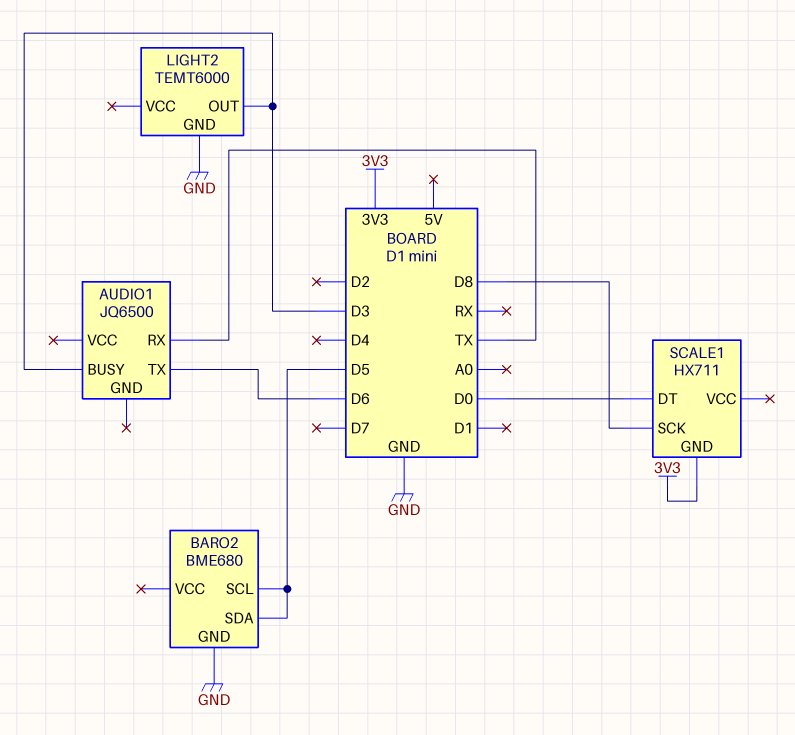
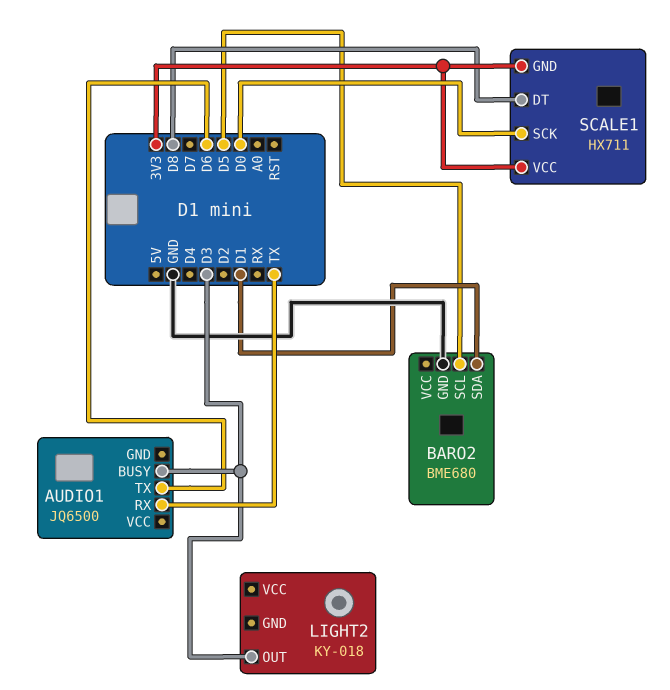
BARO2 pin SDA: D5 -> D1
LIGHT2: TEMT6000 -> KY-018
LIGHT2 pin GND: GND -> none
SCALE1 pin DT: D0 -> D8
SCALE1 pin SCK: D8 -> D0
SCALE1 pin VCC: none -> 3V3

